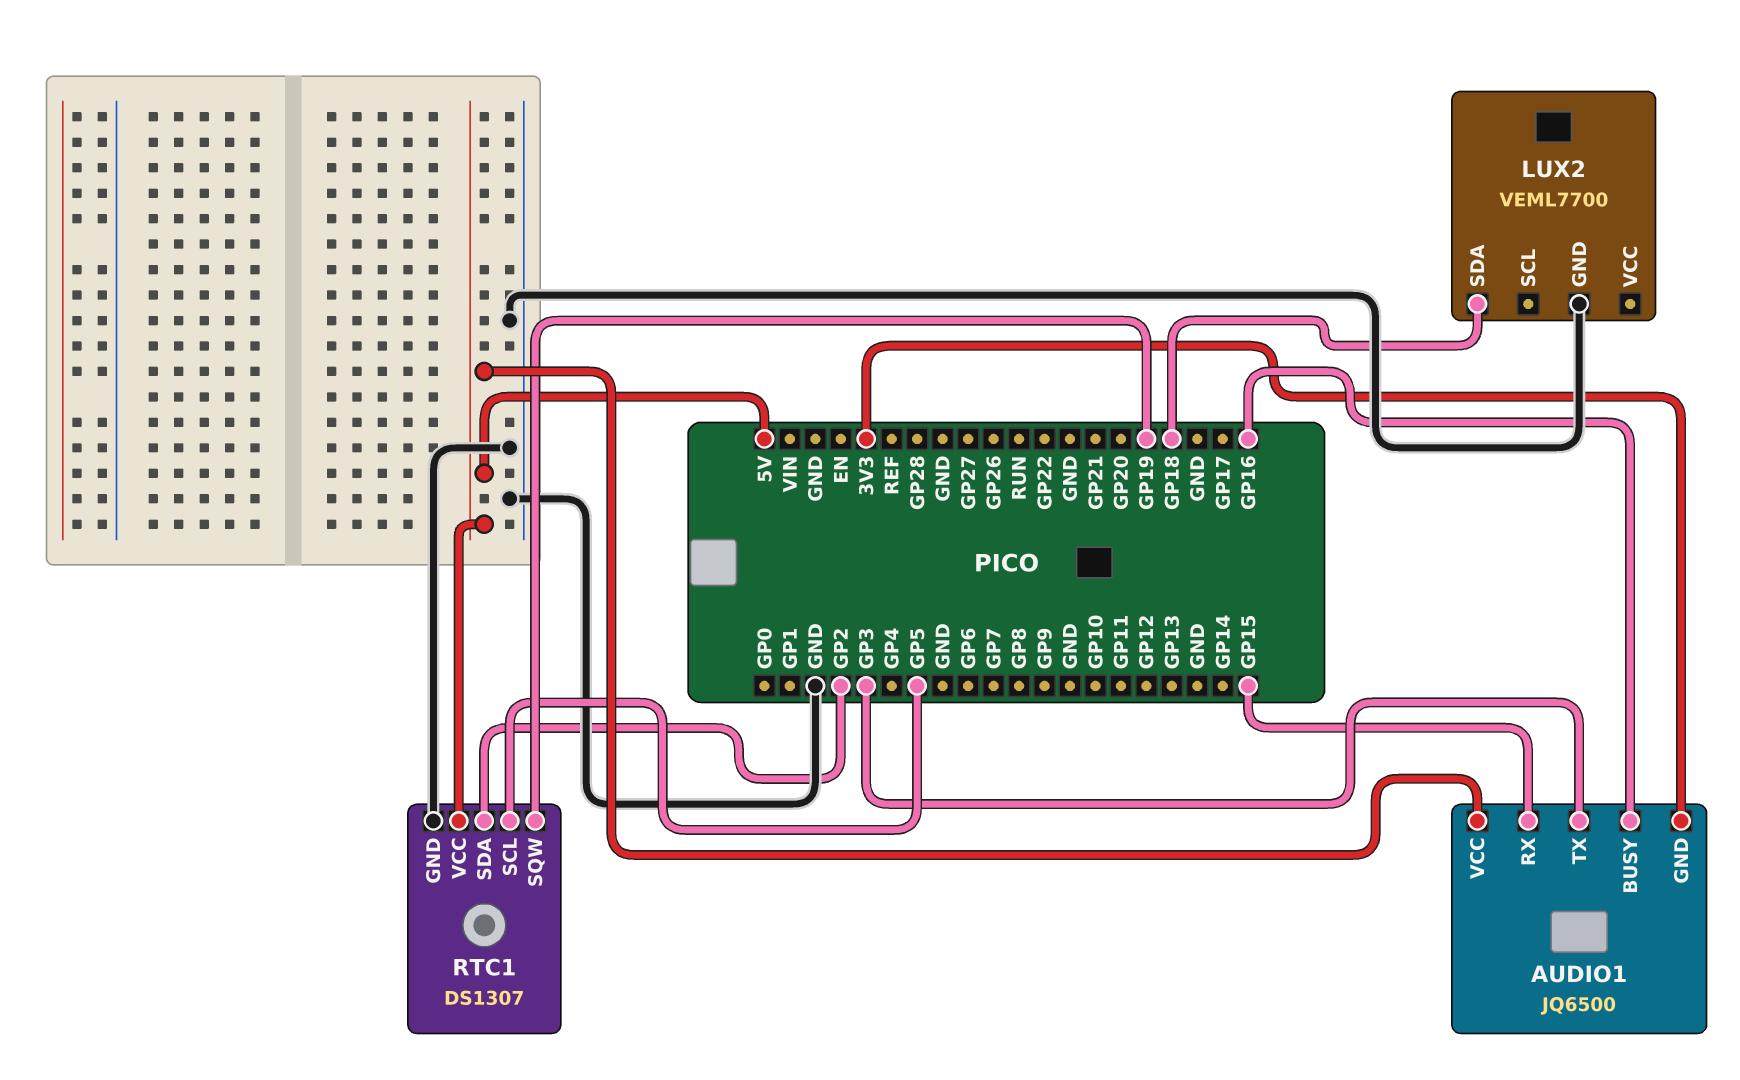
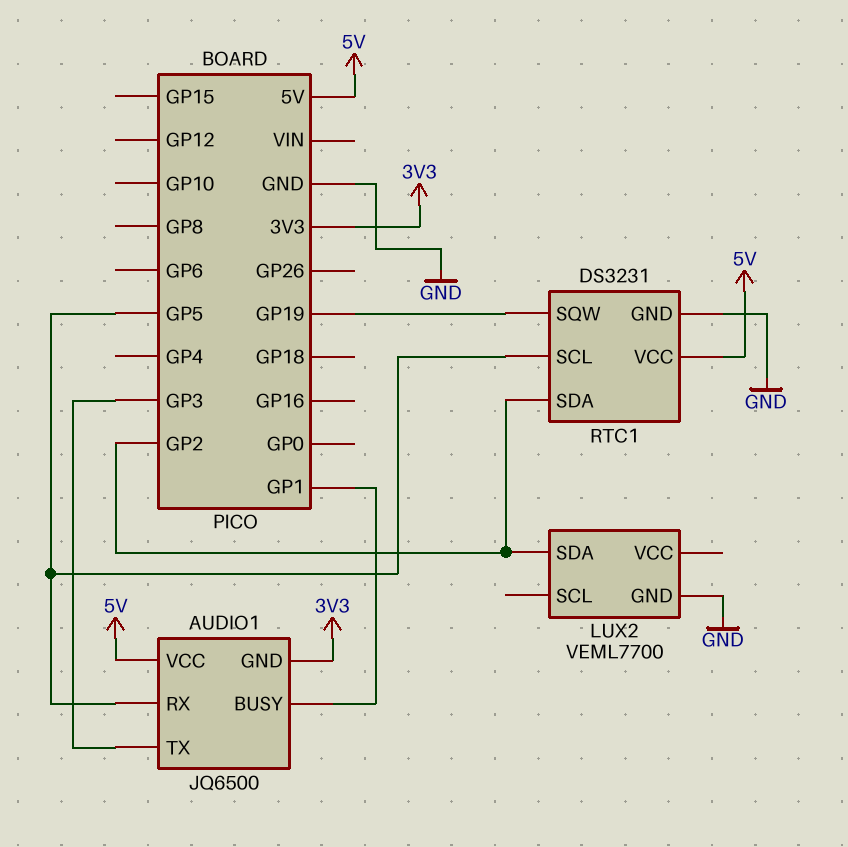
AUDIO1 pin BUSY: GP16 -> GP1
AUDIO1 pin RX: GP15 -> GP5
LUX2 pin SDA: GP18 -> GP2
RTC1: DS1307 -> DS3231

